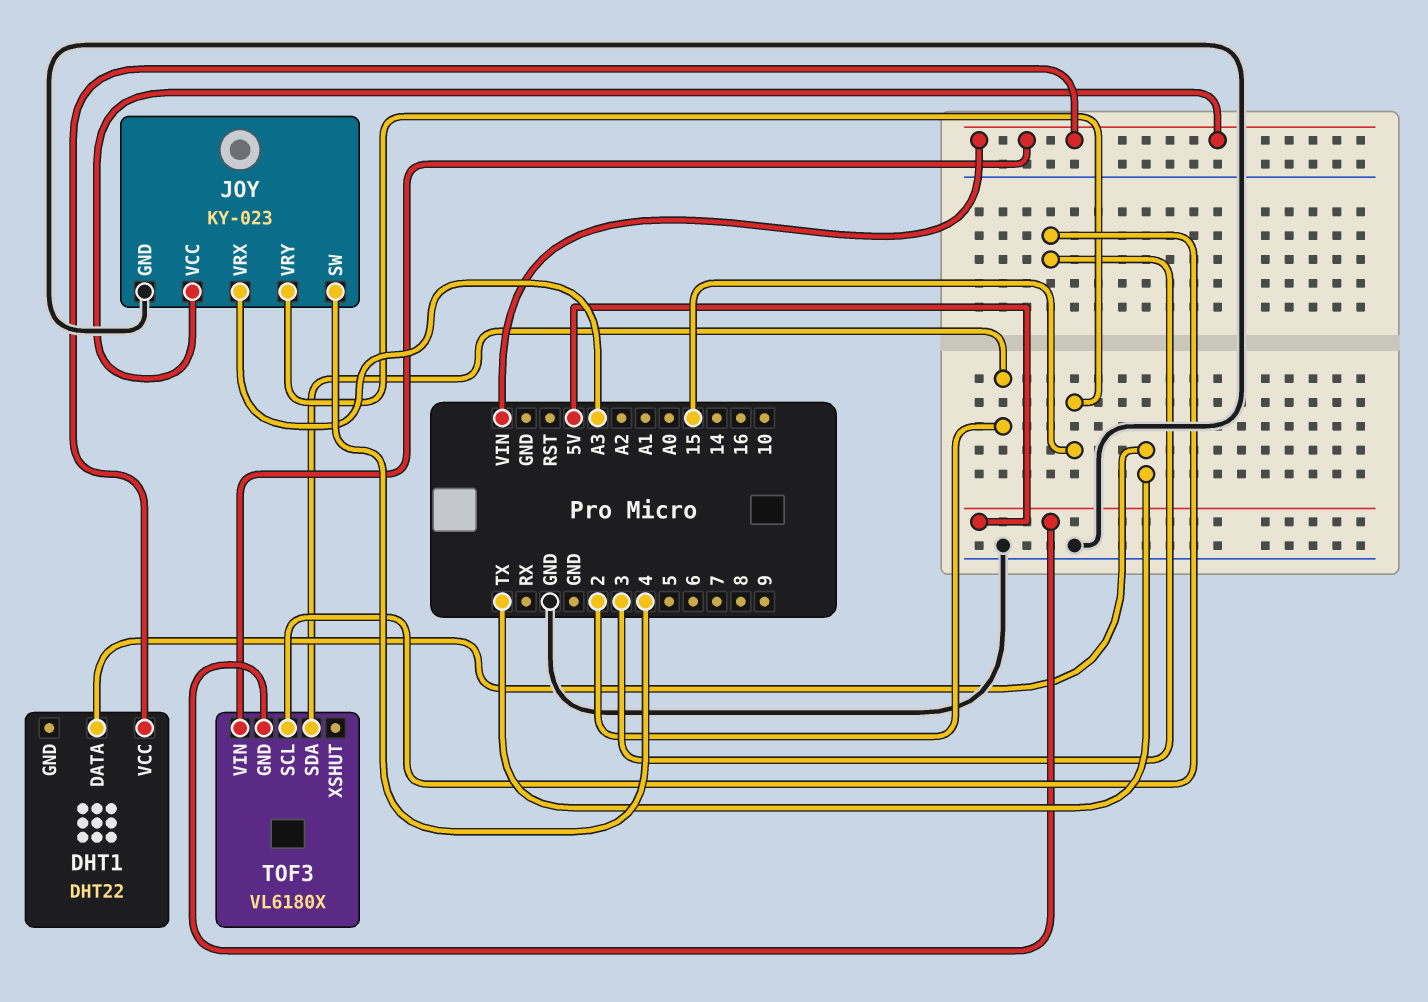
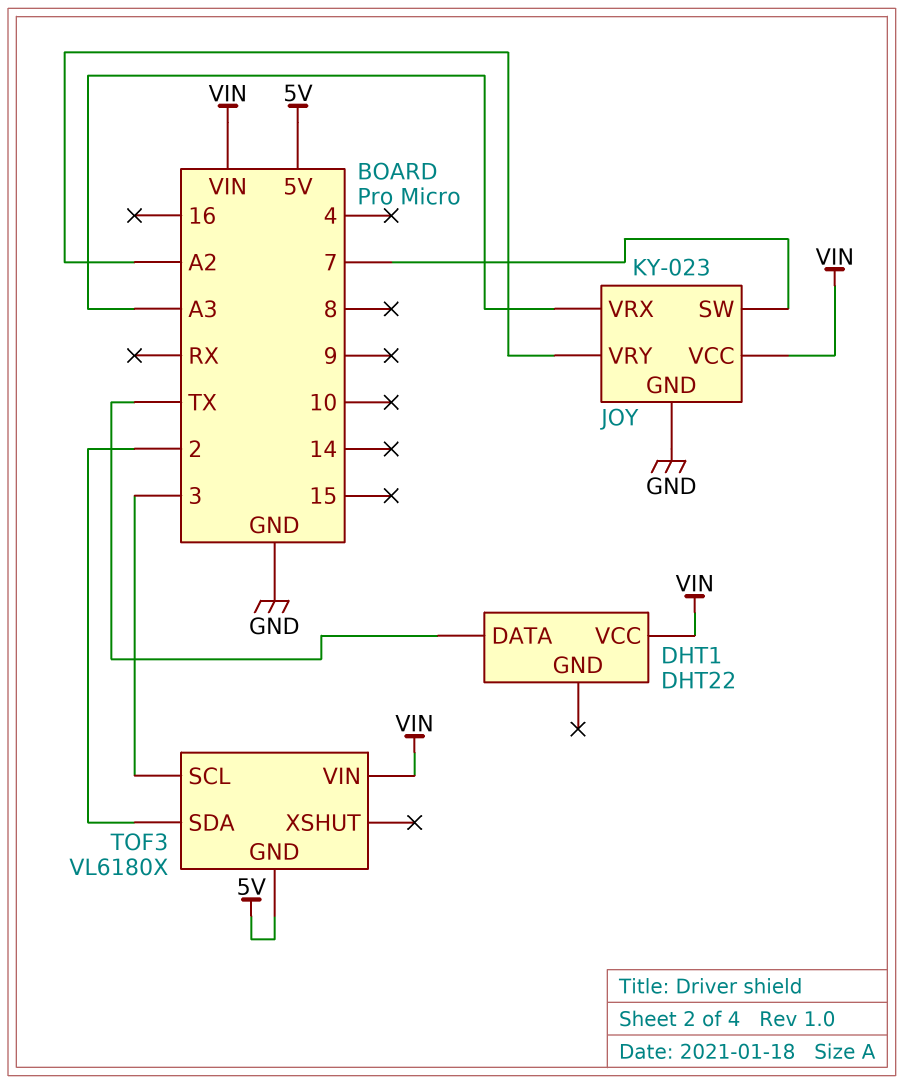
JOY pin SW: 4 -> 7
JOY pin VRY: 15 -> A2

